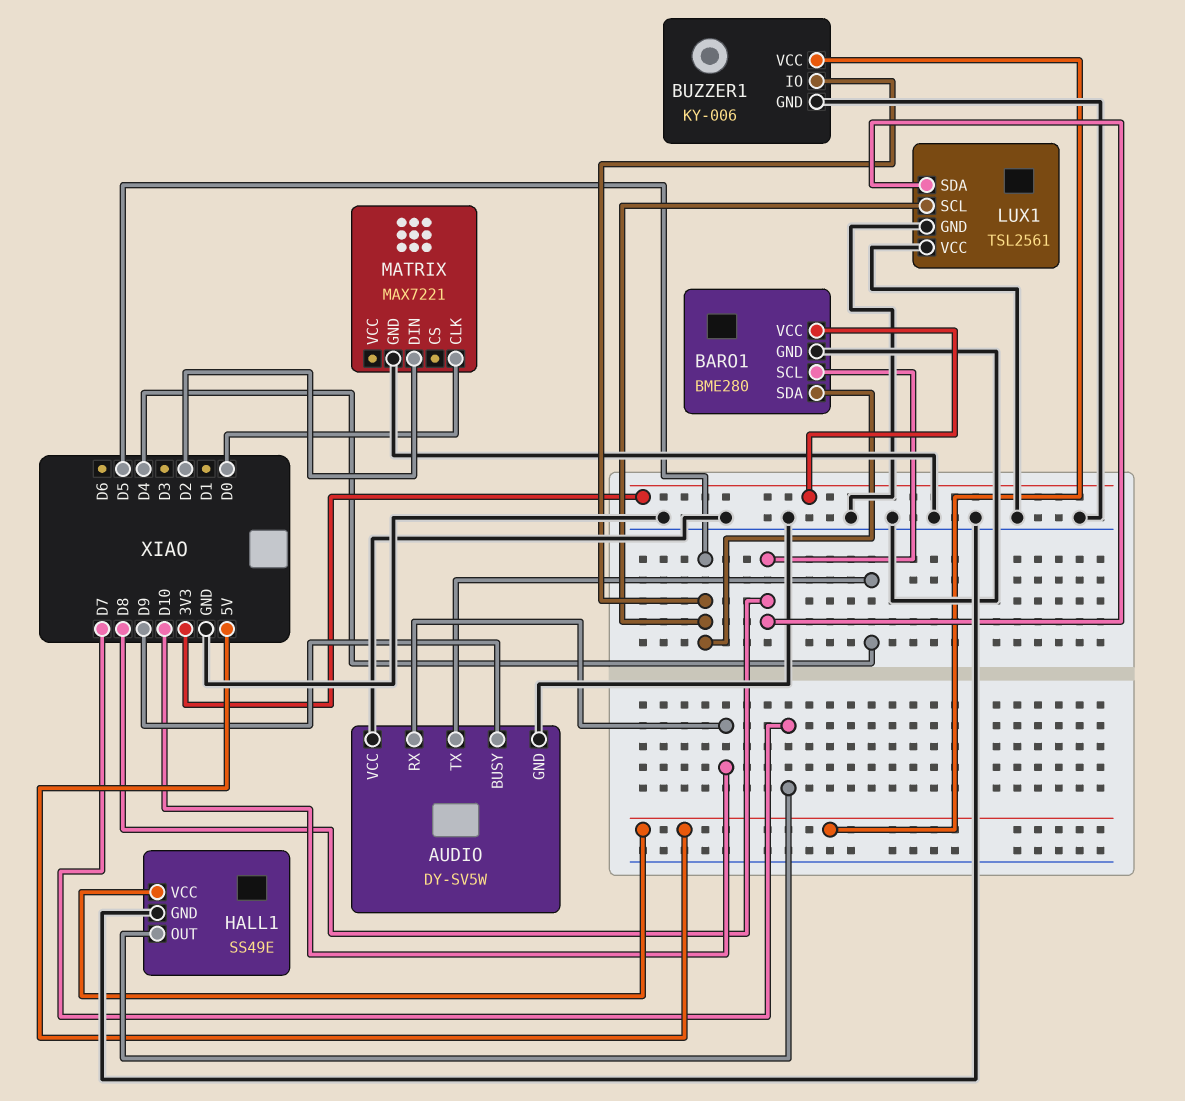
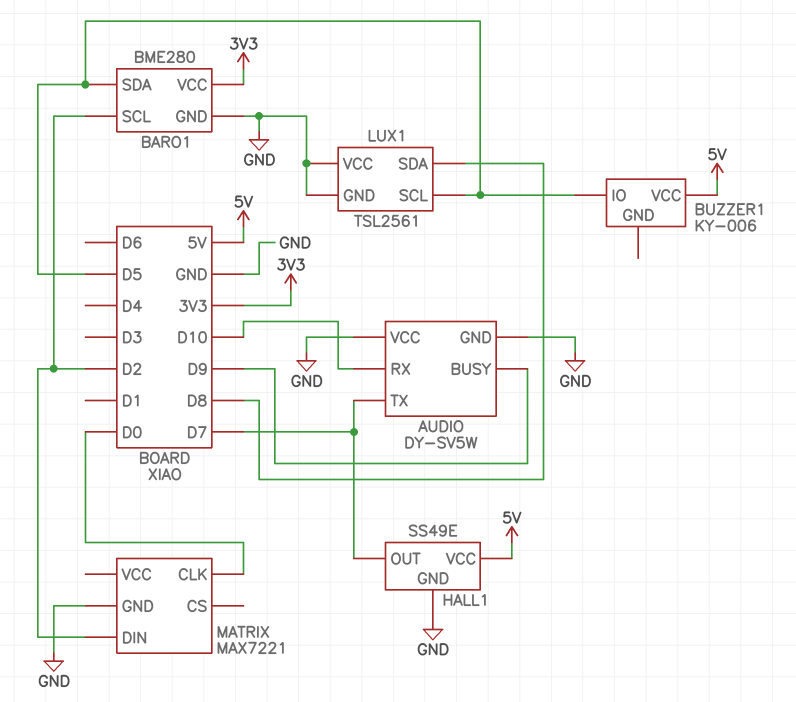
AUDIO pin TX: D4 -> D7
BARO1 pin SCL: D8 -> D2
BUZZER1 pin GND: GND -> none

